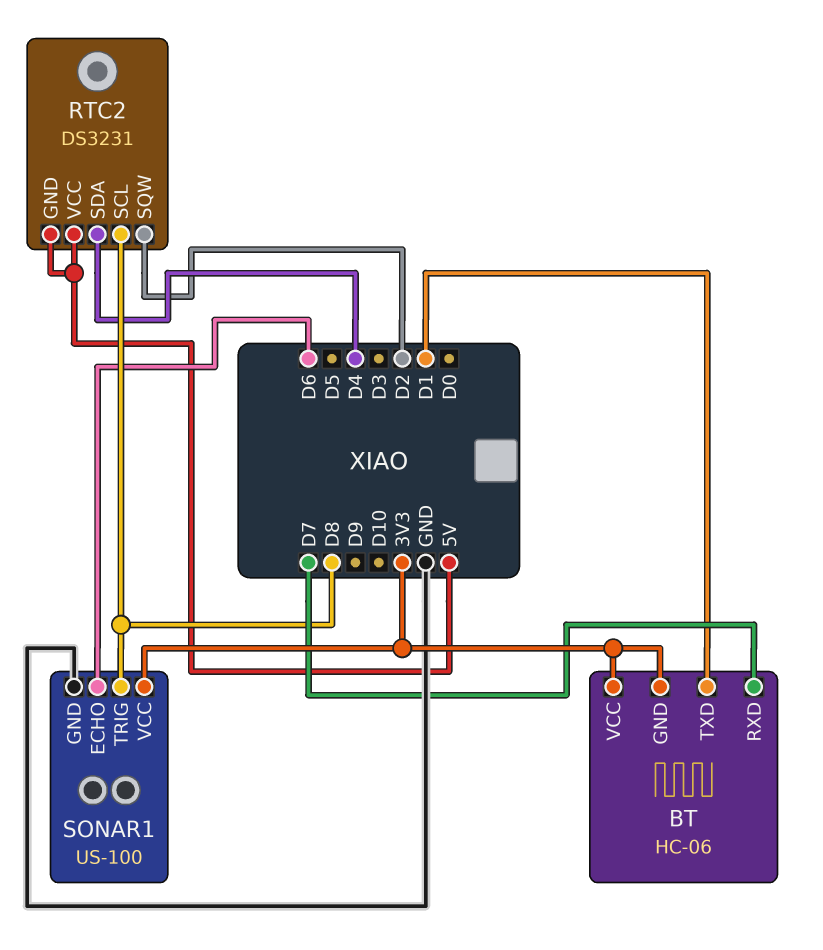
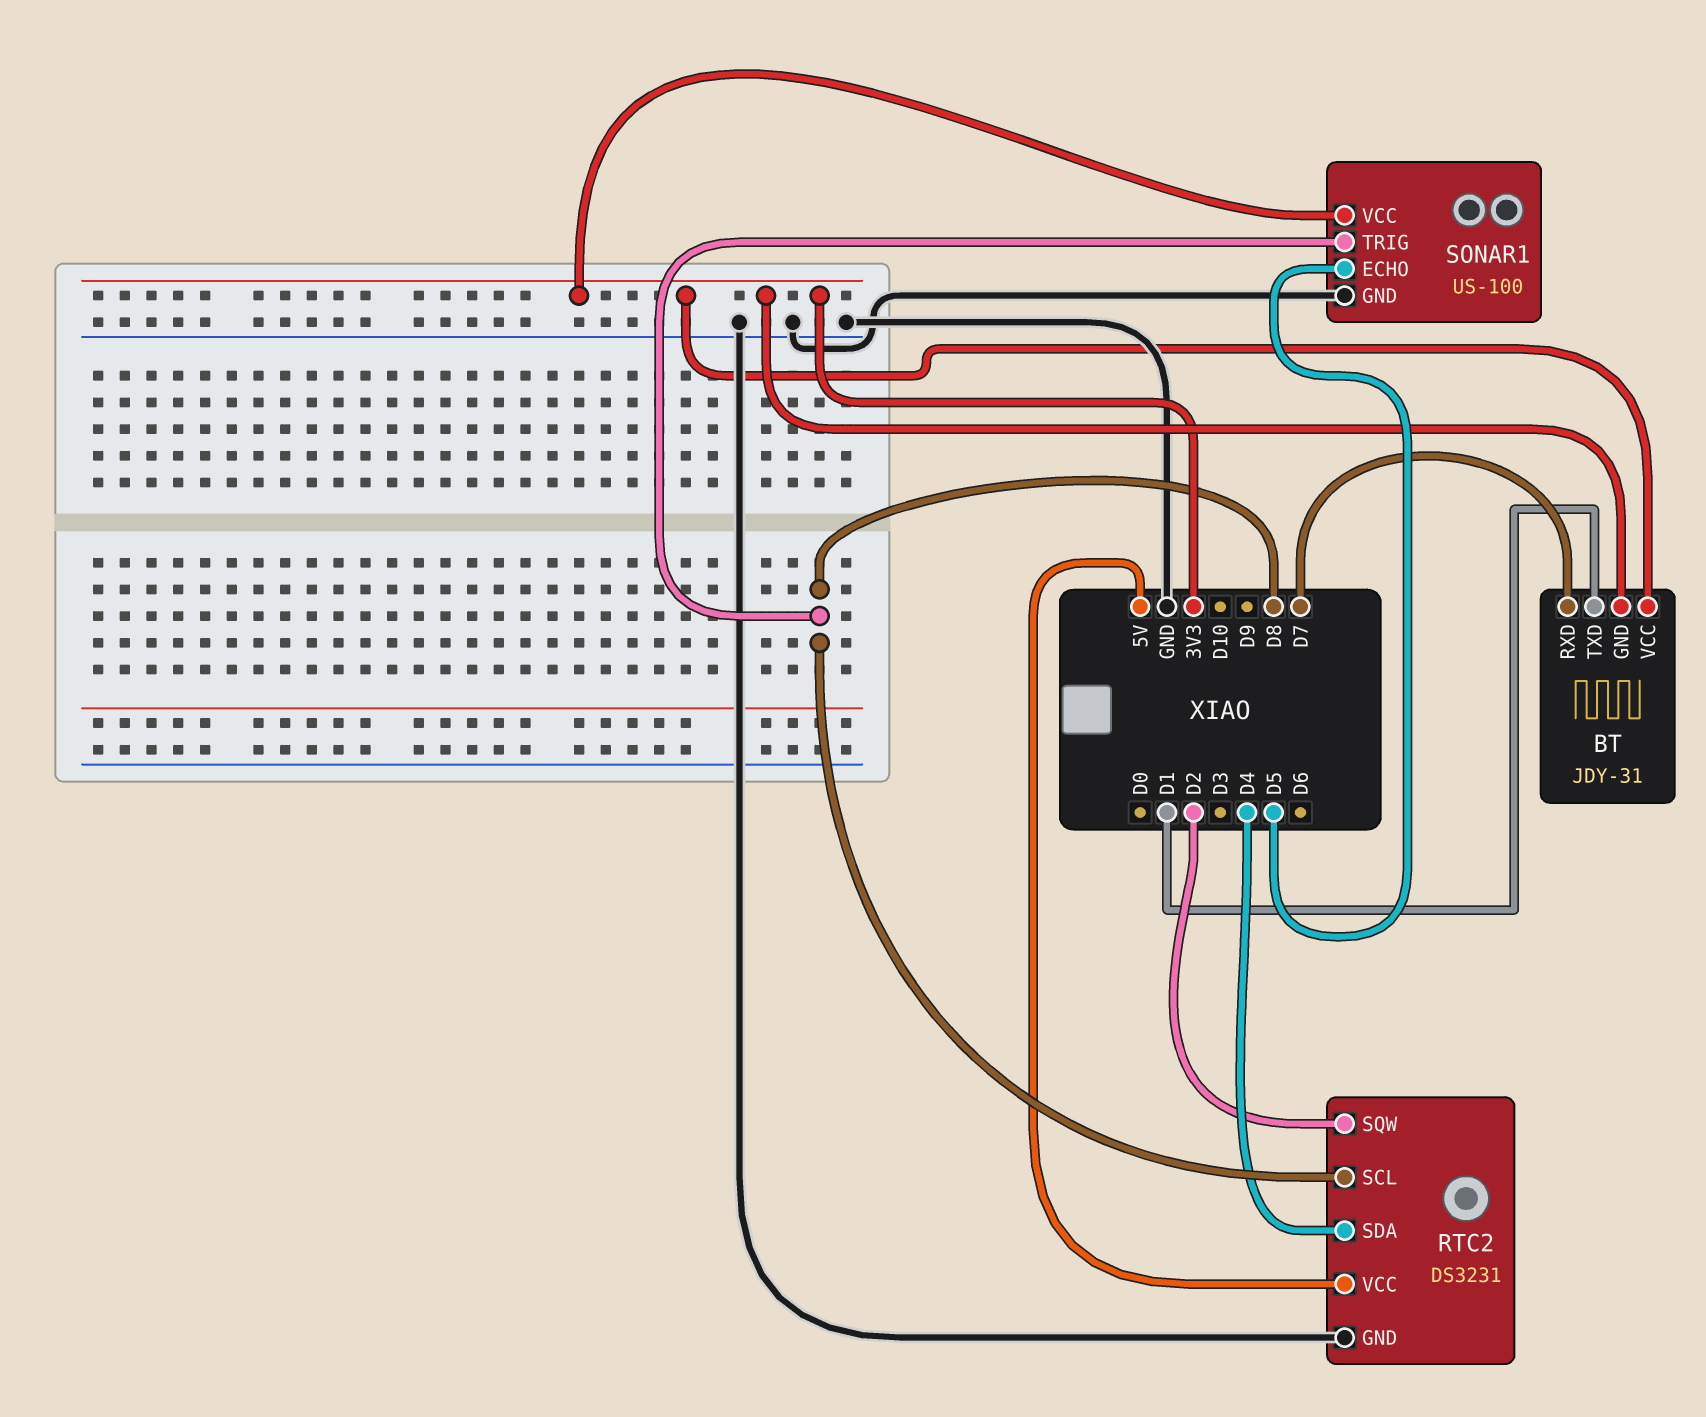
BT: HC-06 -> JDY-31
RTC2 pin GND: 5V -> GND
SONAR1 pin ECHO: D6 -> D5

